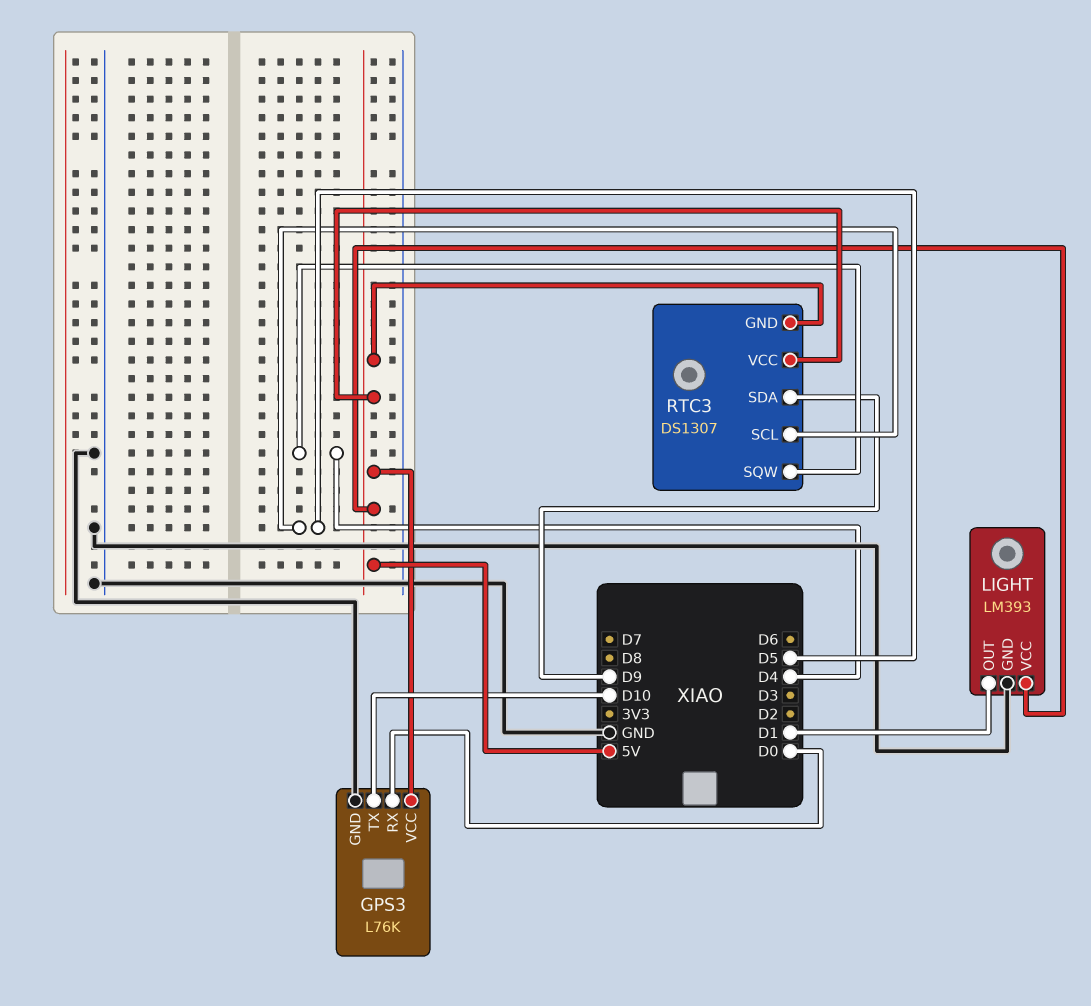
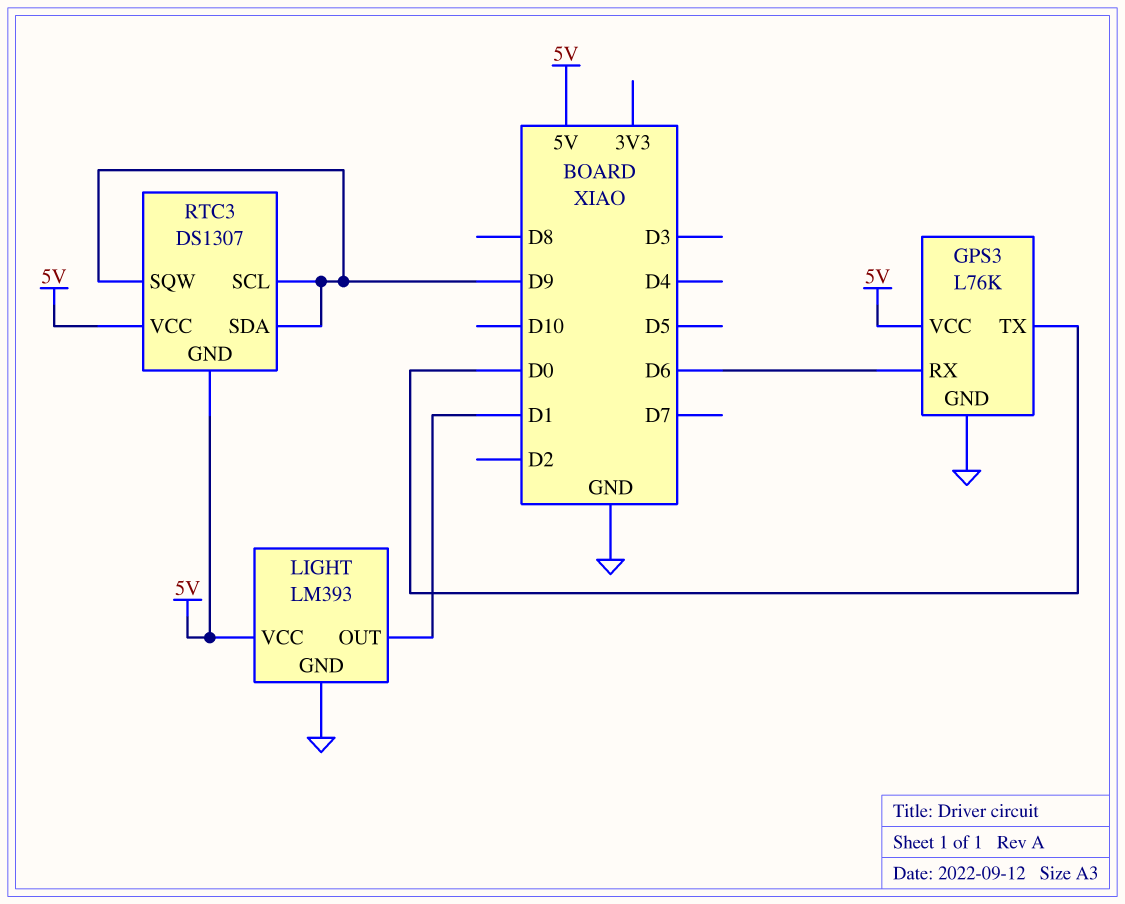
GPS3 pin RX: D0 -> D6
GPS3 pin TX: D10 -> D0
RTC3 pin SCL: D5 -> D9
RTC3 pin SQW: D4 -> D9

